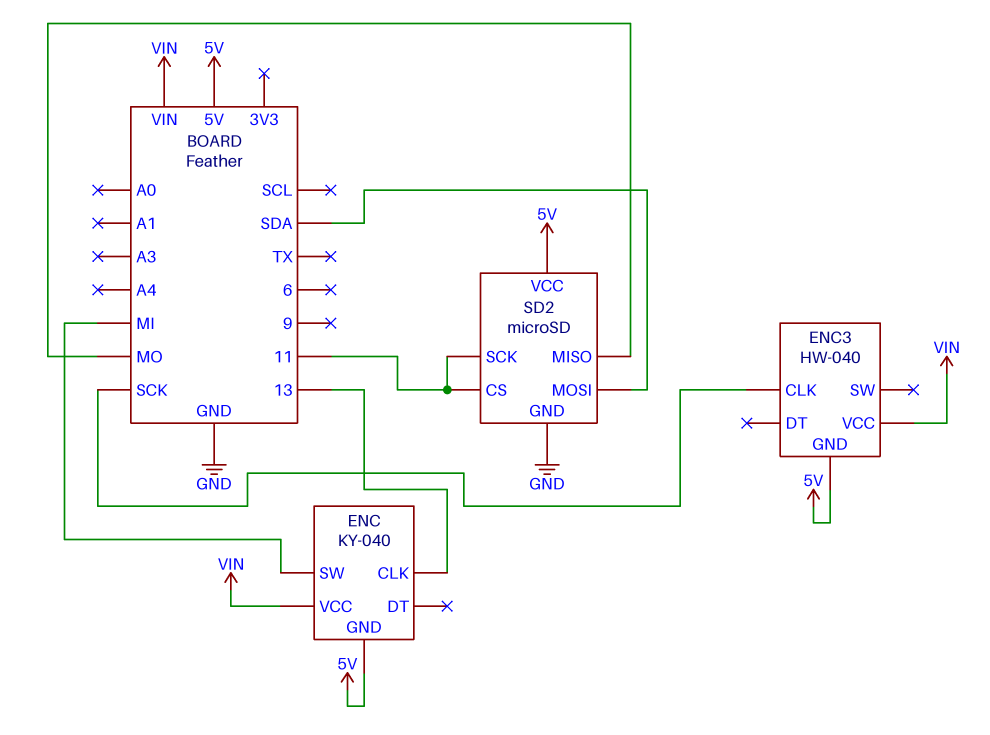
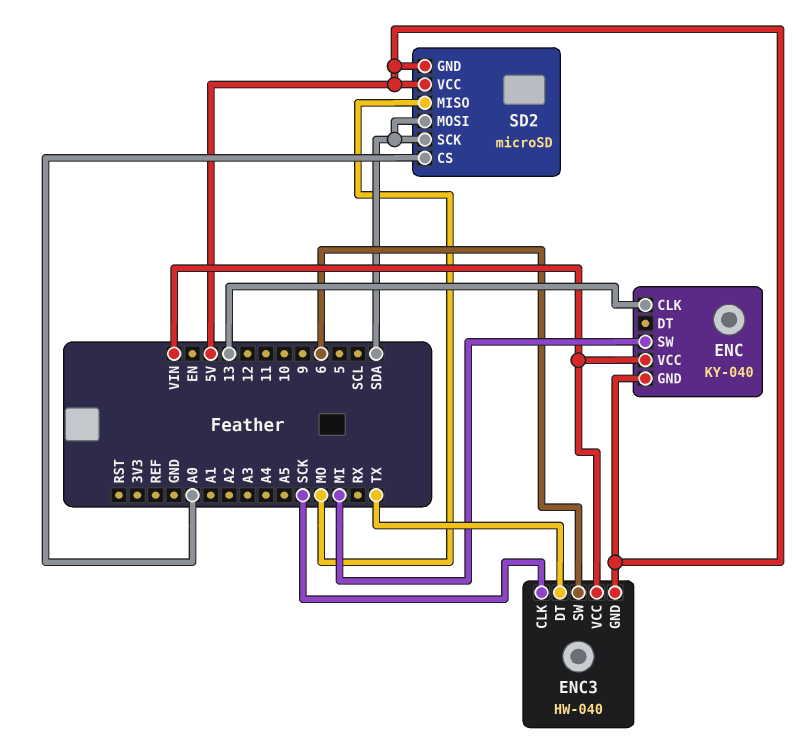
ENC3 pin DT: none -> TX
ENC3 pin SW: none -> 6
SD2 pin CS: 11 -> A0
SD2 pin GND: GND -> 5V
SD2 pin SCK: 11 -> SDA

